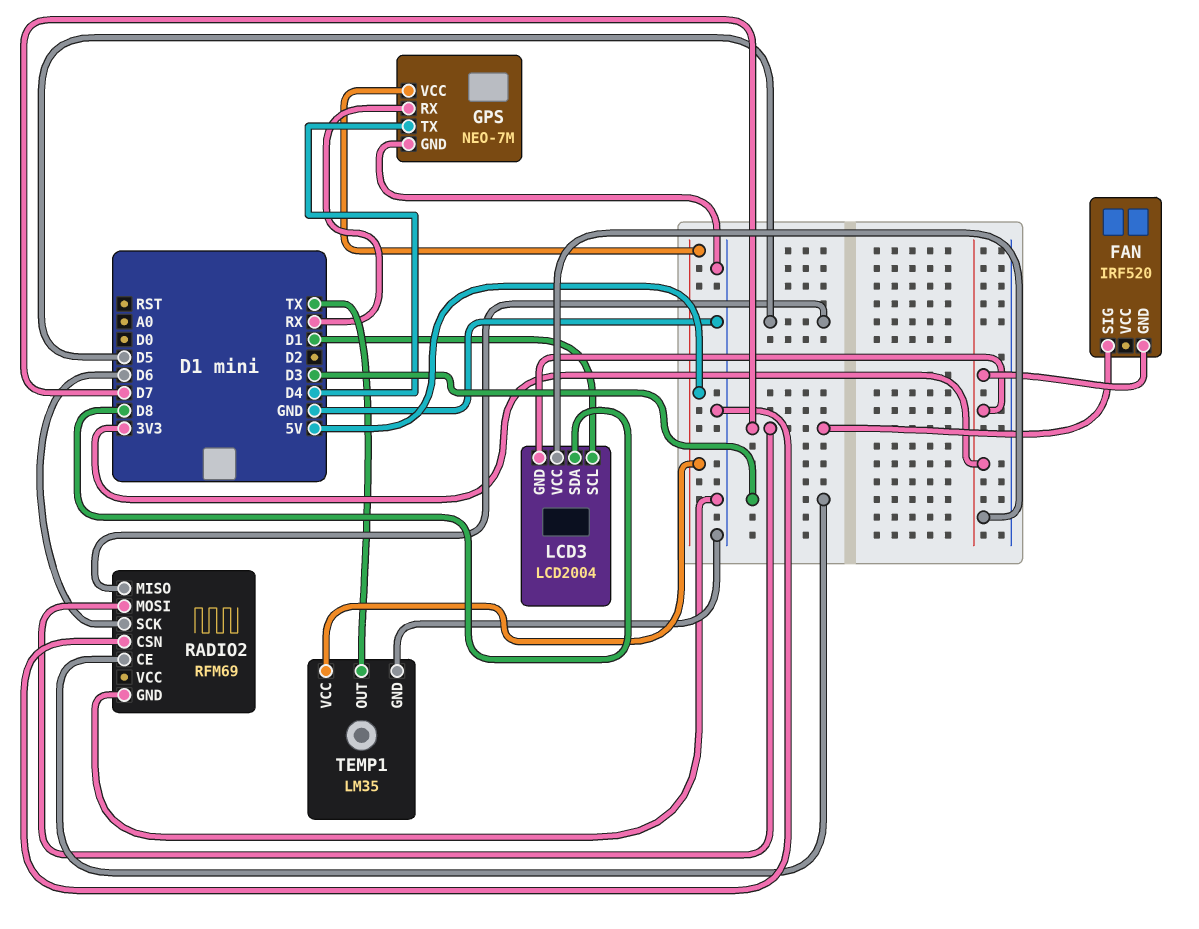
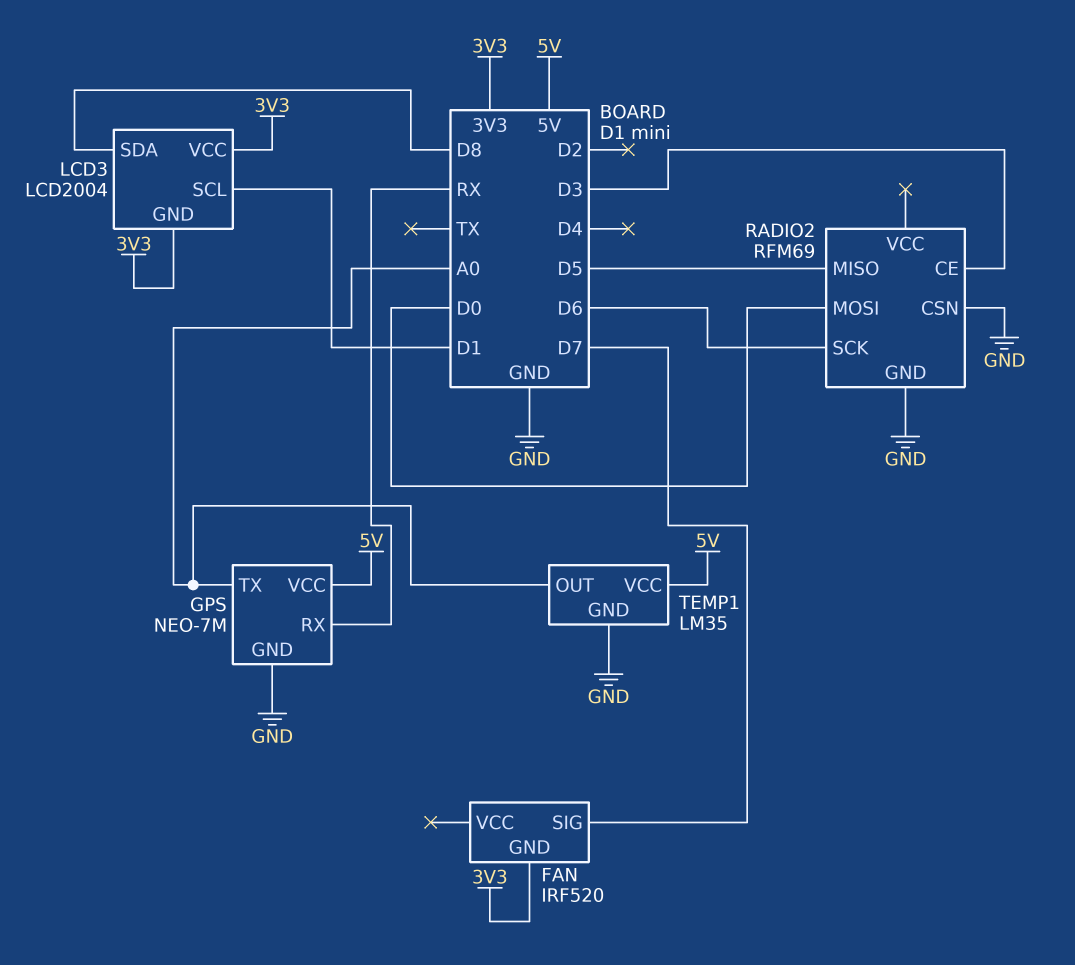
GPS pin TX: D4 -> A0
RADIO2 pin MOSI: D7 -> D0
TEMP1 pin OUT: TX -> A0

